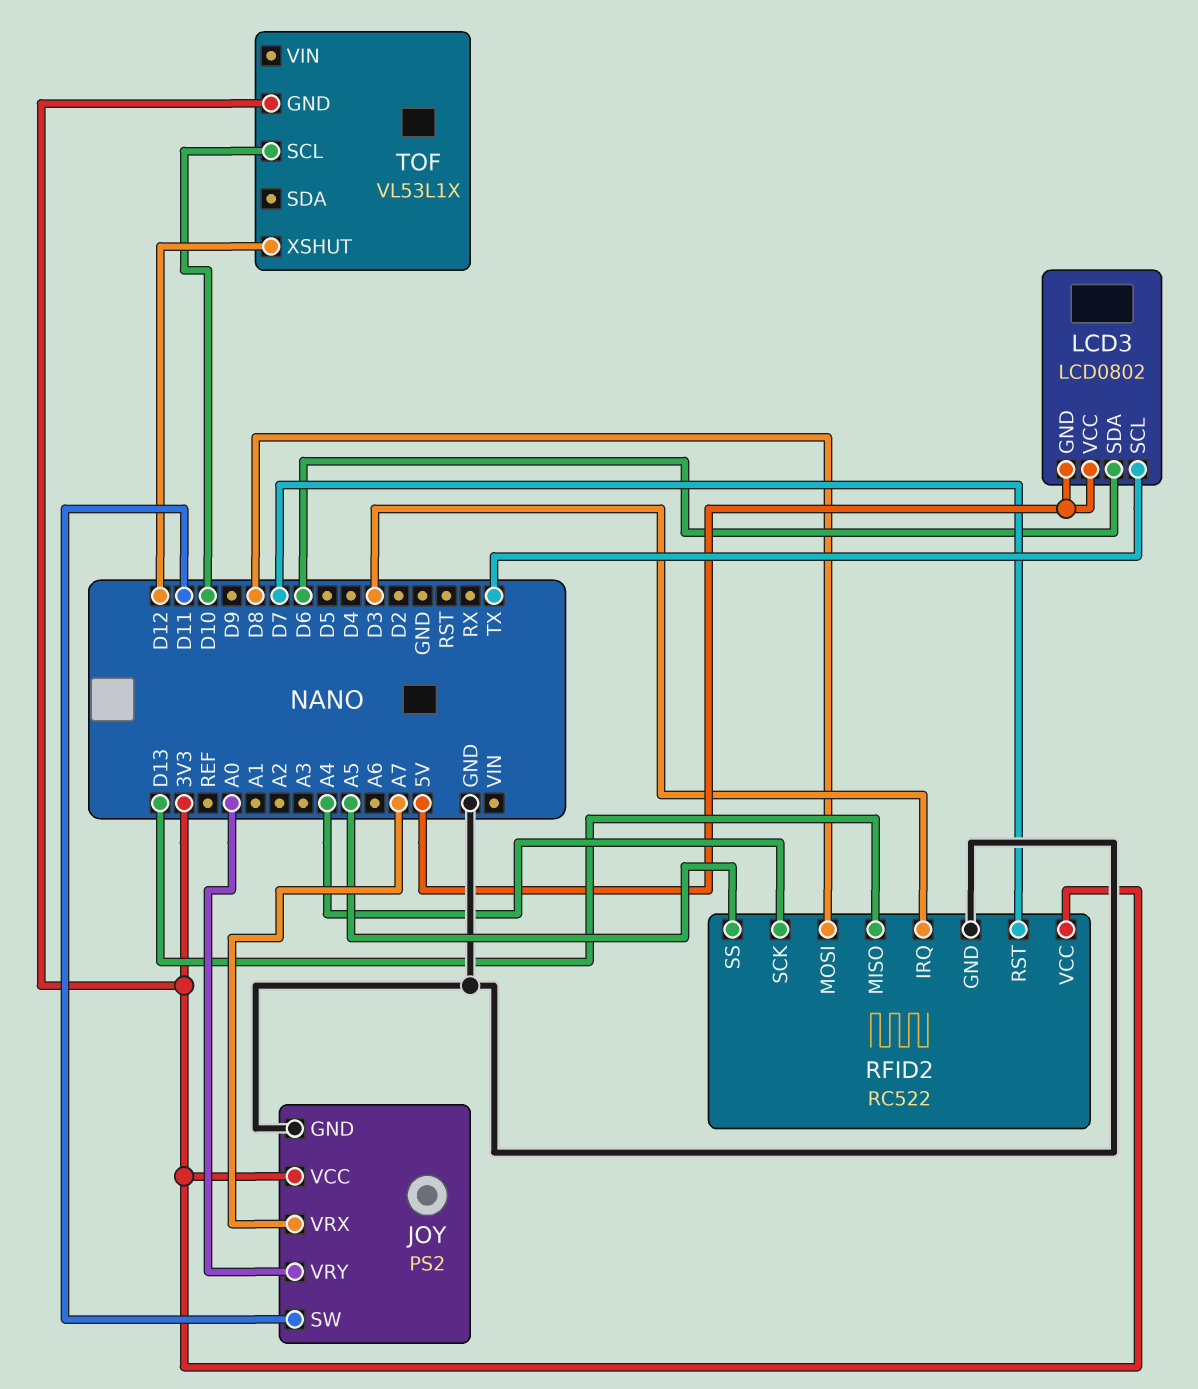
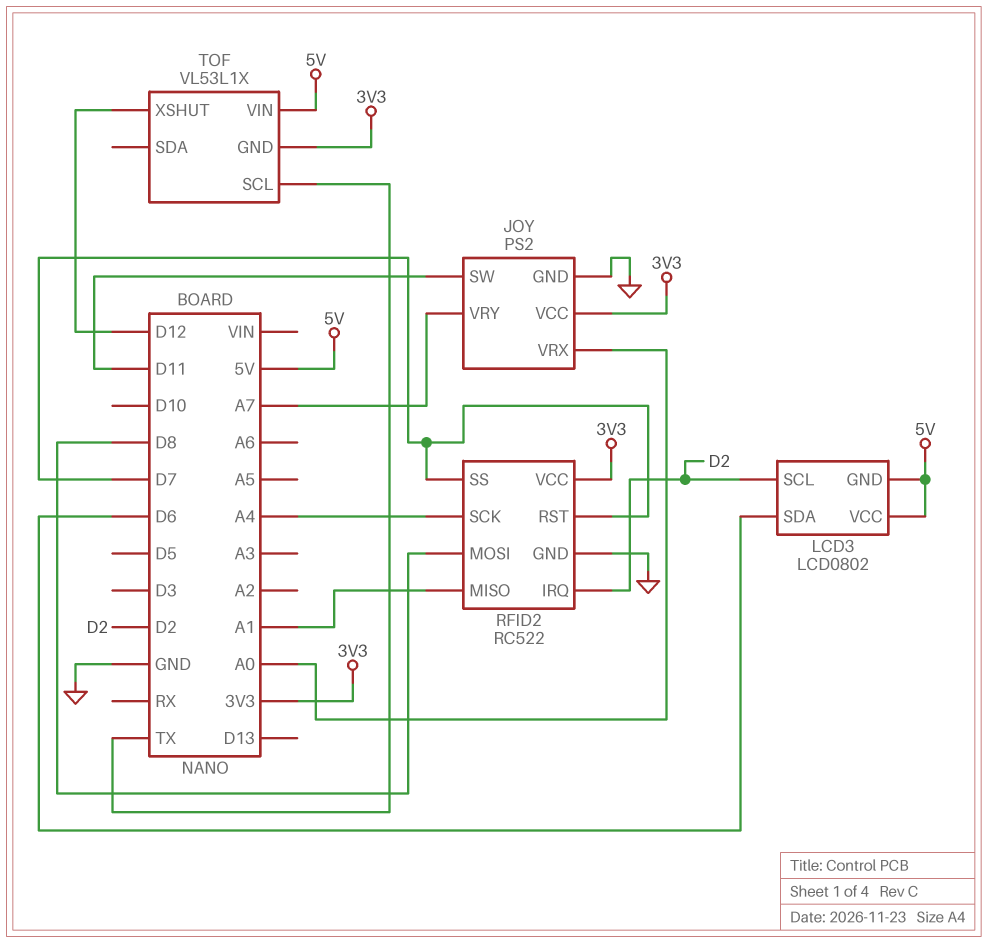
JOY pin VRX: A7 -> A0
JOY pin VRY: A0 -> A7
LCD3 pin SCL: TX -> D2
RFID2 pin IRQ: D3 -> D2
RFID2 pin MISO: D13 -> A1
RFID2 pin SS: A5 -> D7
TOF pin SCL: D10 -> TX
TOF pin VIN: none -> 5V

